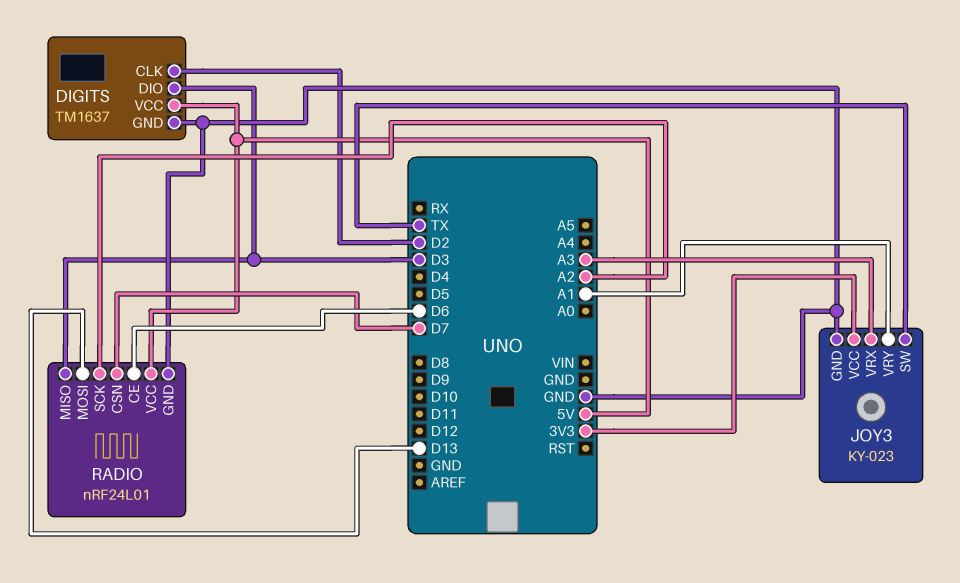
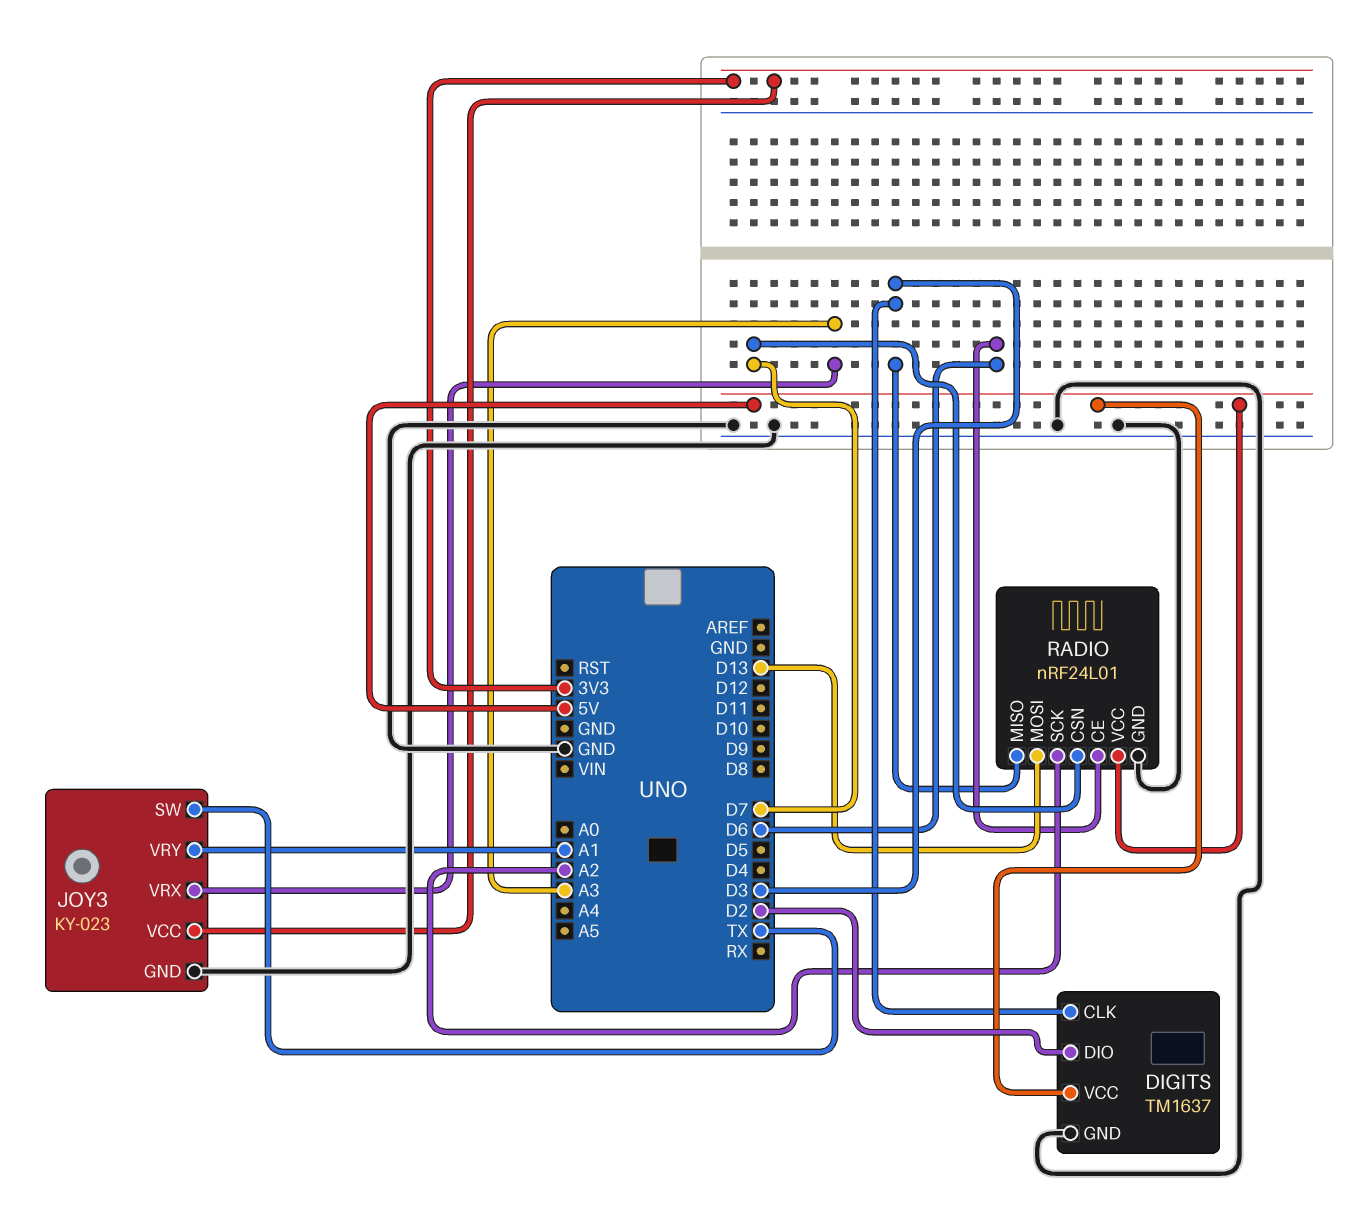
DIGITS pin CLK: D2 -> D3
DIGITS pin DIO: D3 -> D2

